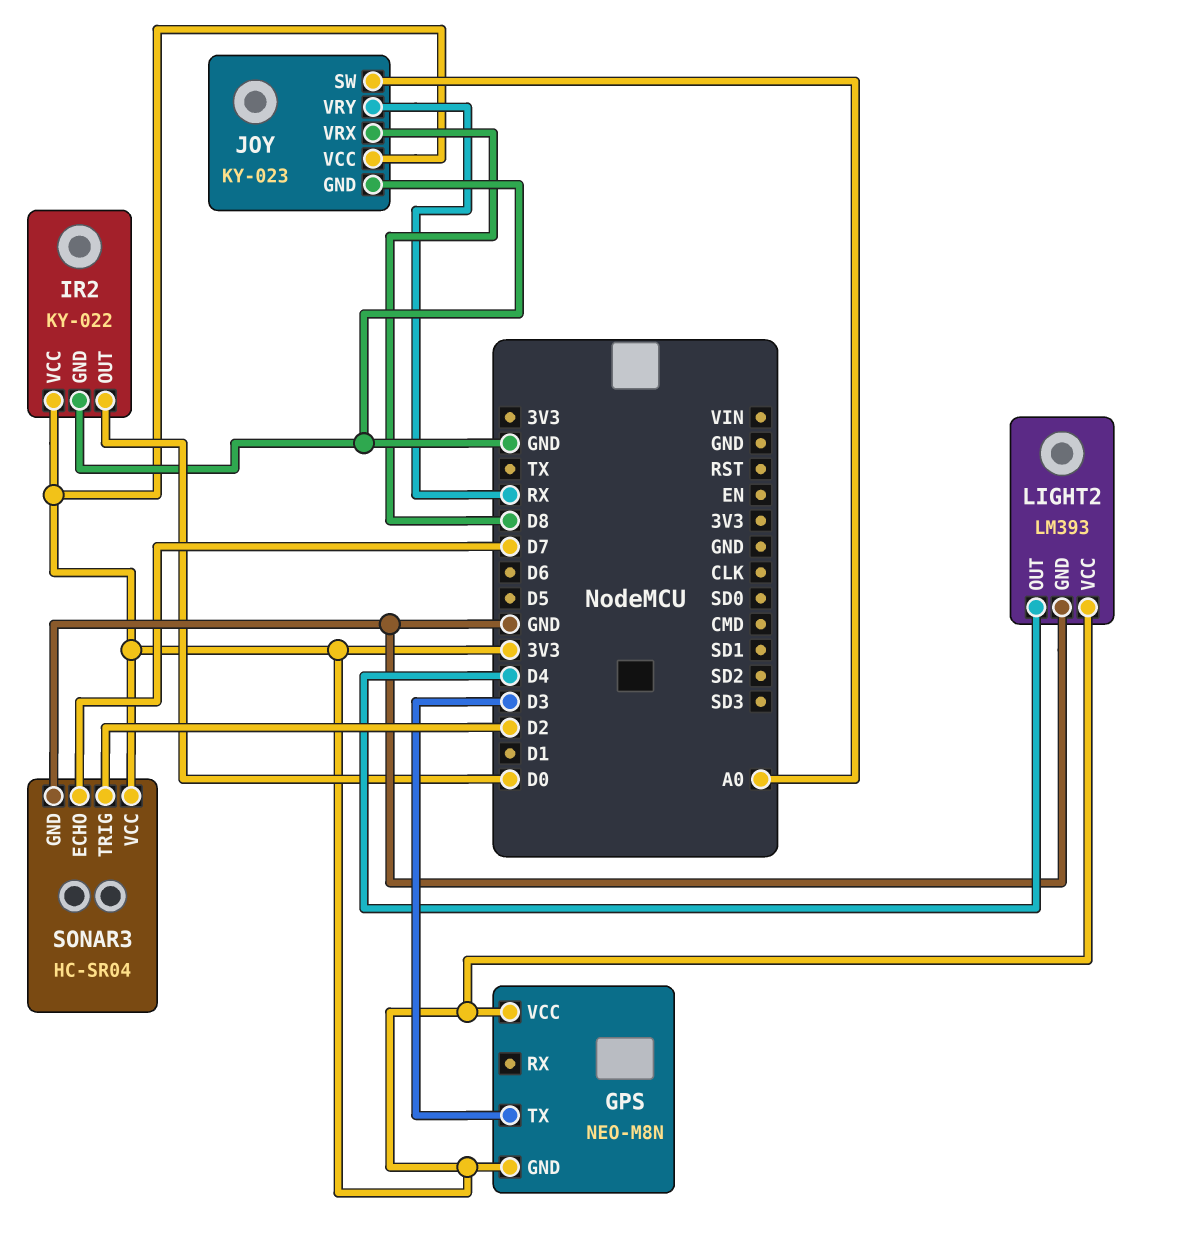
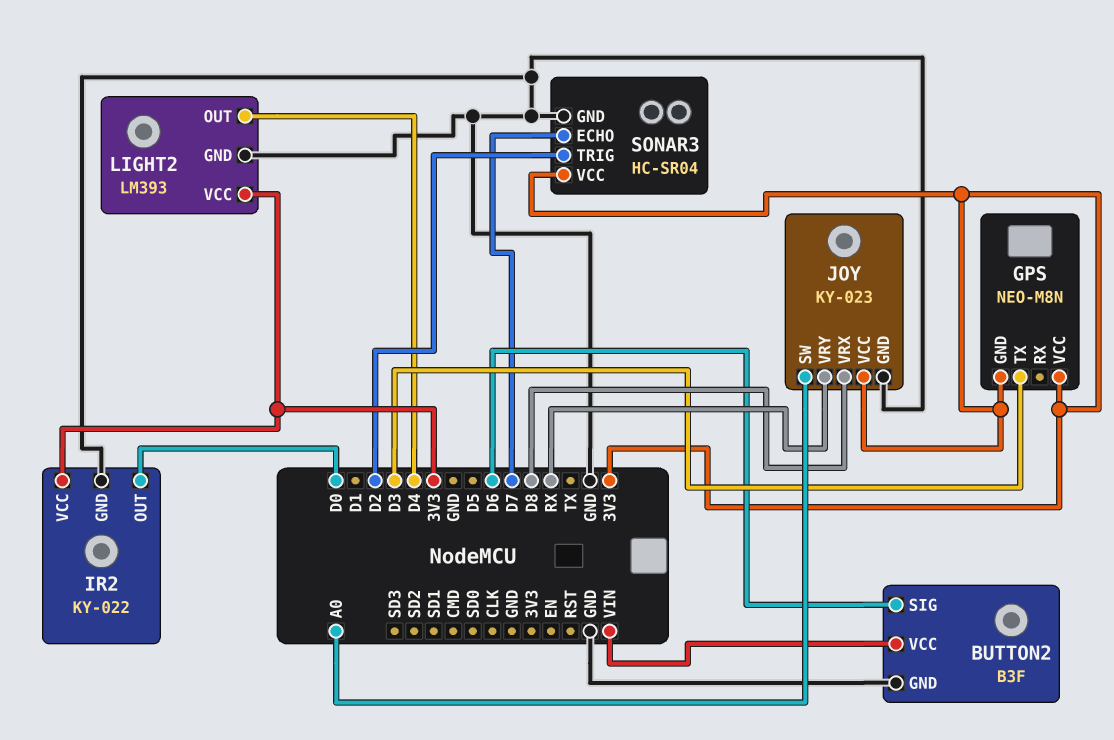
BUTTON2: none -> B3F
BUTTON2 pin GND: none -> GND
BUTTON2 pin SIG: none -> D6
BUTTON2 pin VCC: none -> VIN

